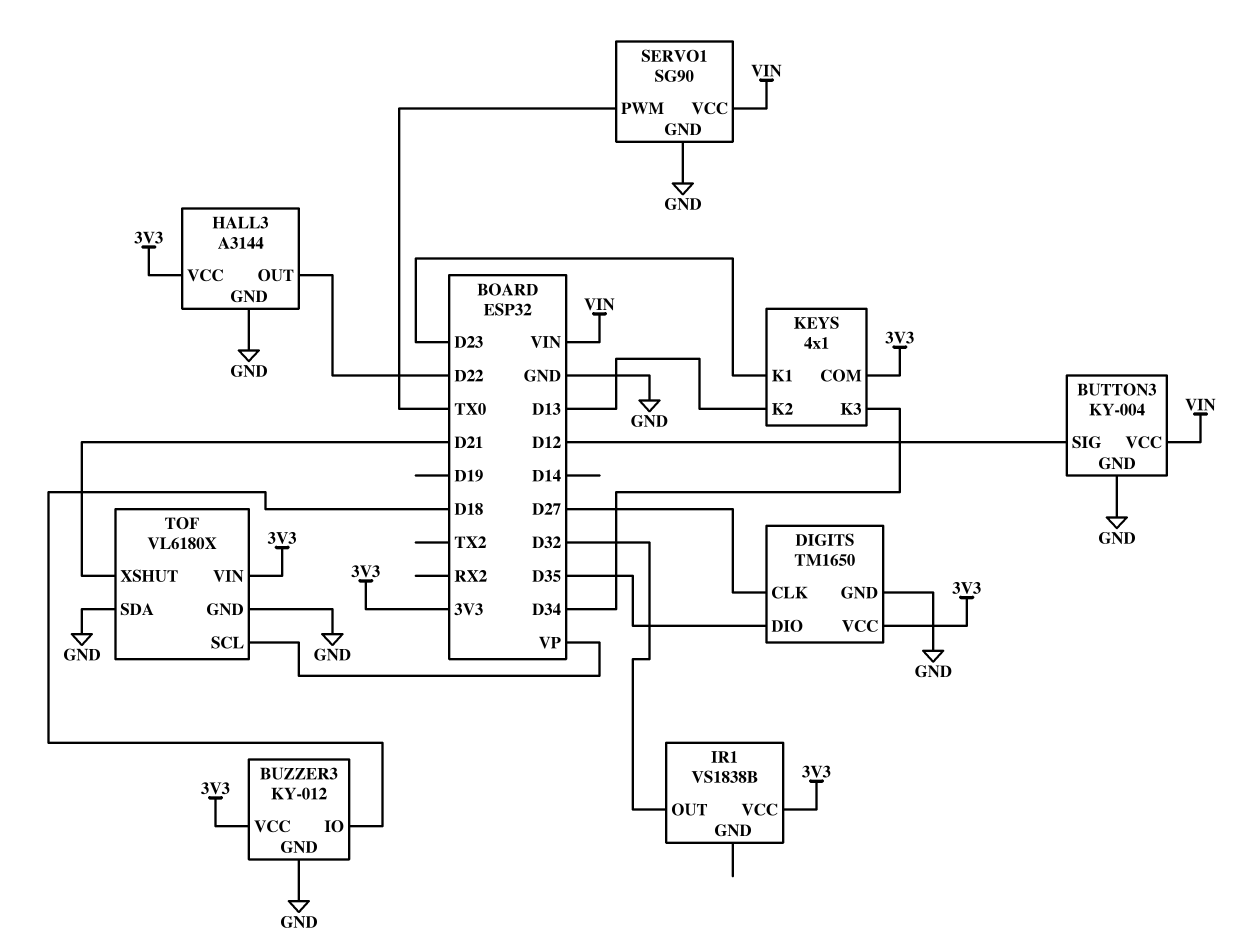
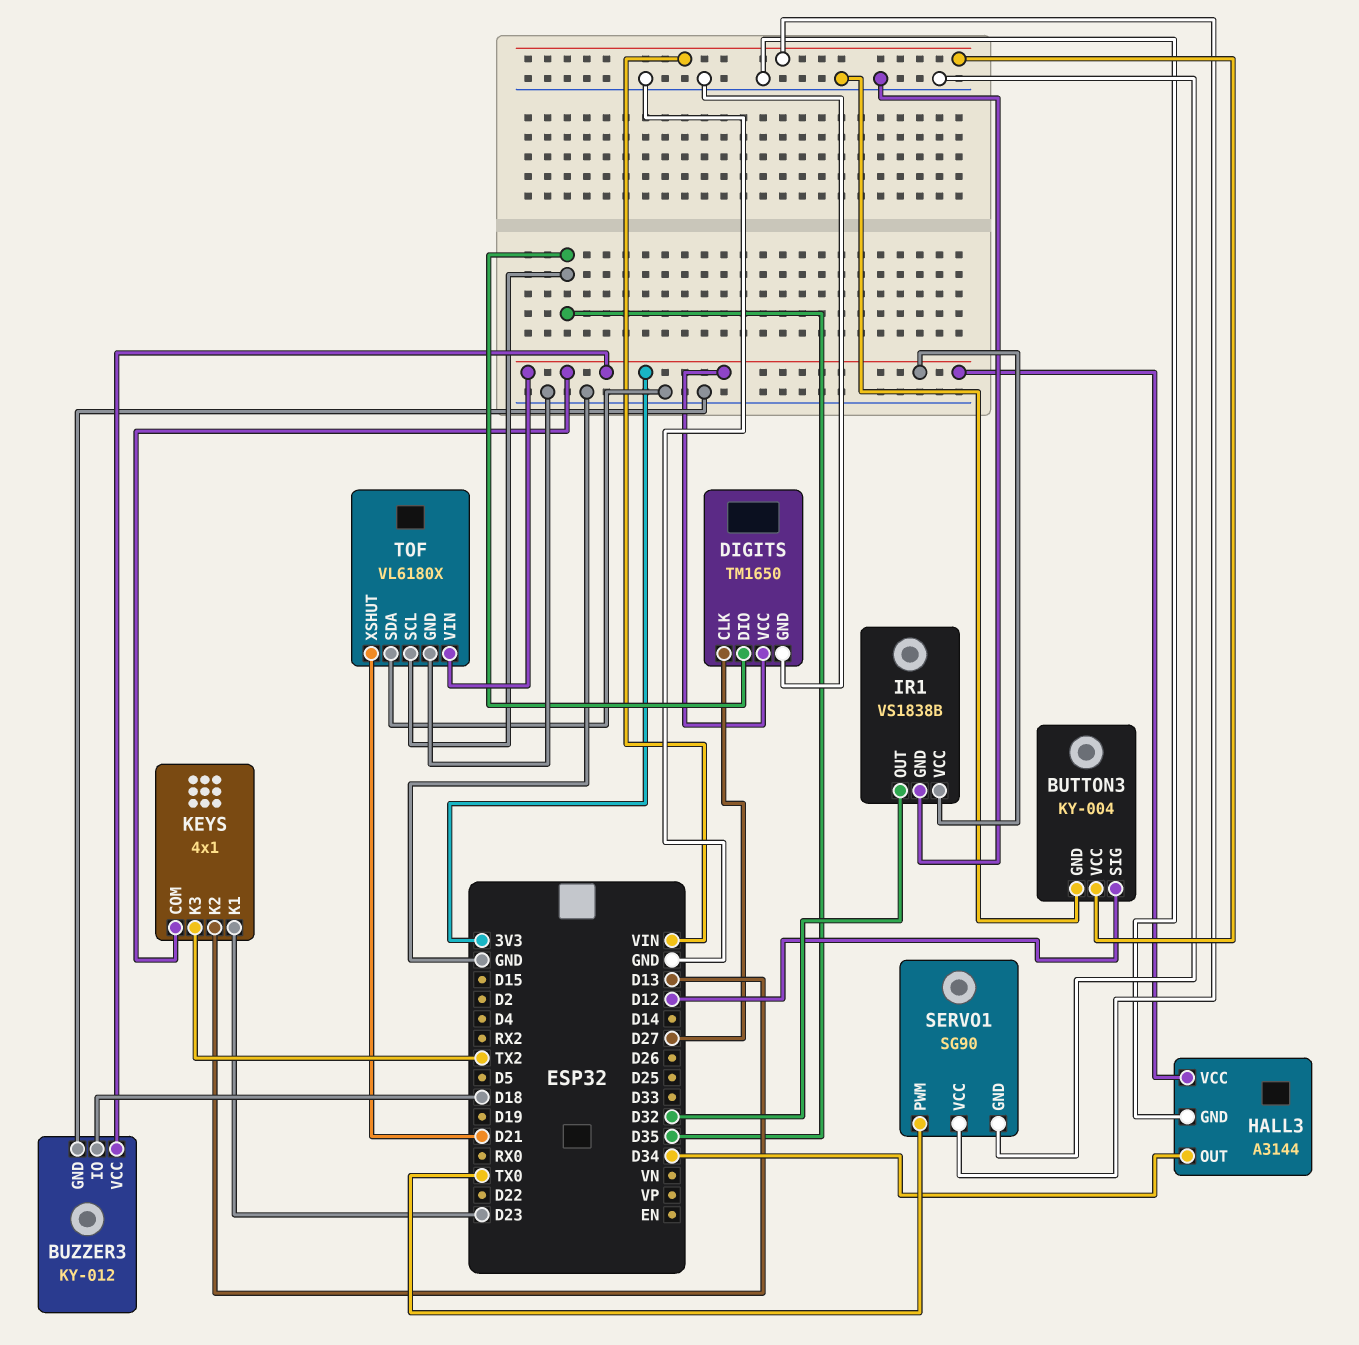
HALL3 pin OUT: D22 -> D34
IR1 pin GND: none -> GND
KEYS pin K3: D34 -> TX2
TOF pin SCL: VP -> D35

